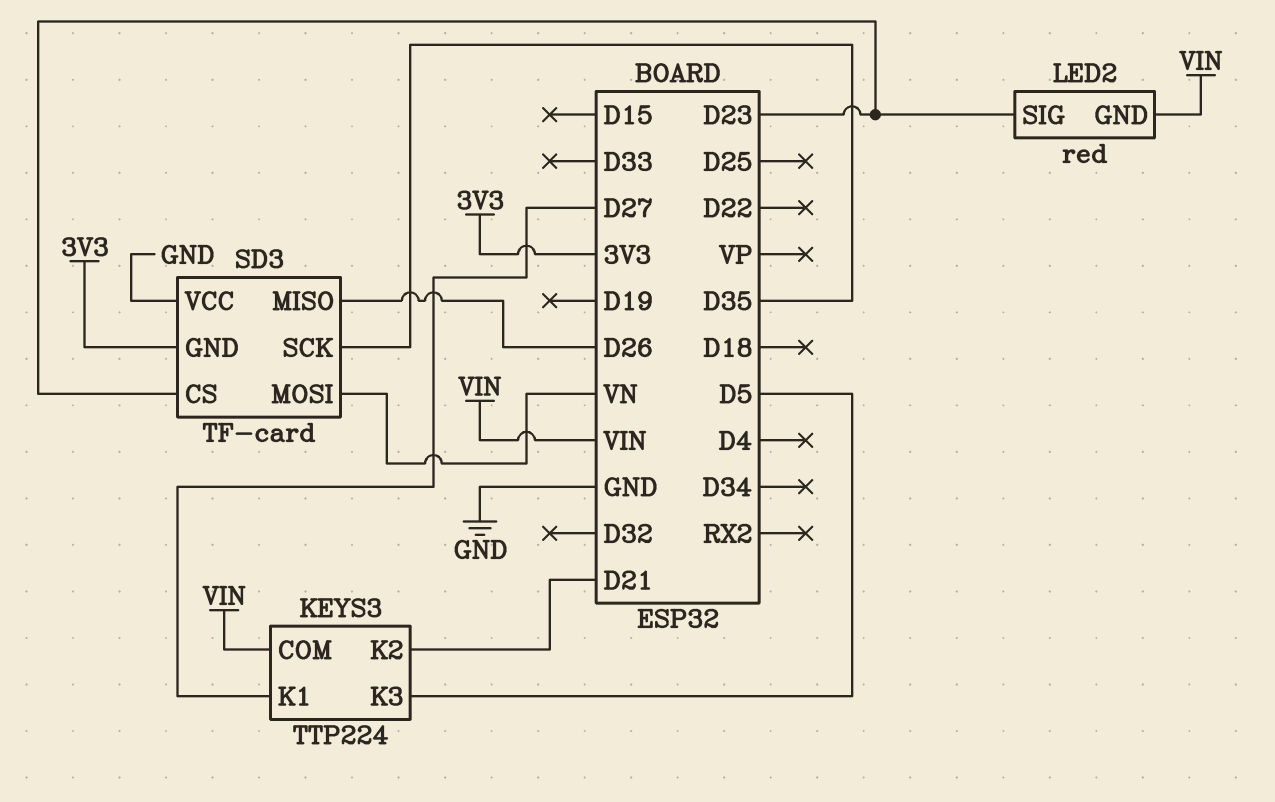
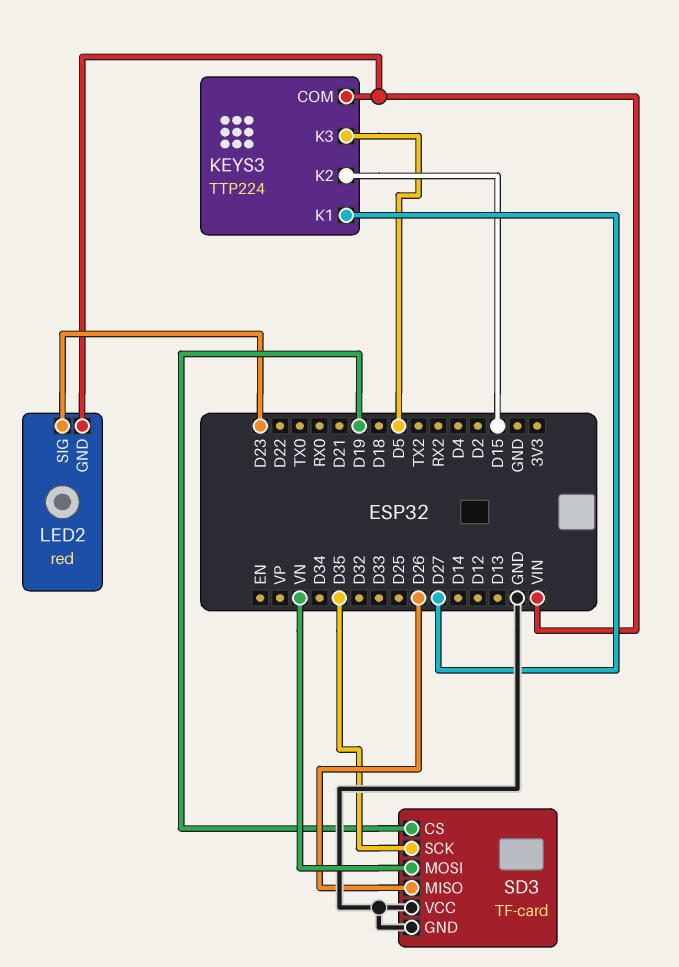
KEYS3 pin K2: D21 -> D15
SD3 pin CS: D23 -> D19
SD3 pin GND: 3V3 -> GND

